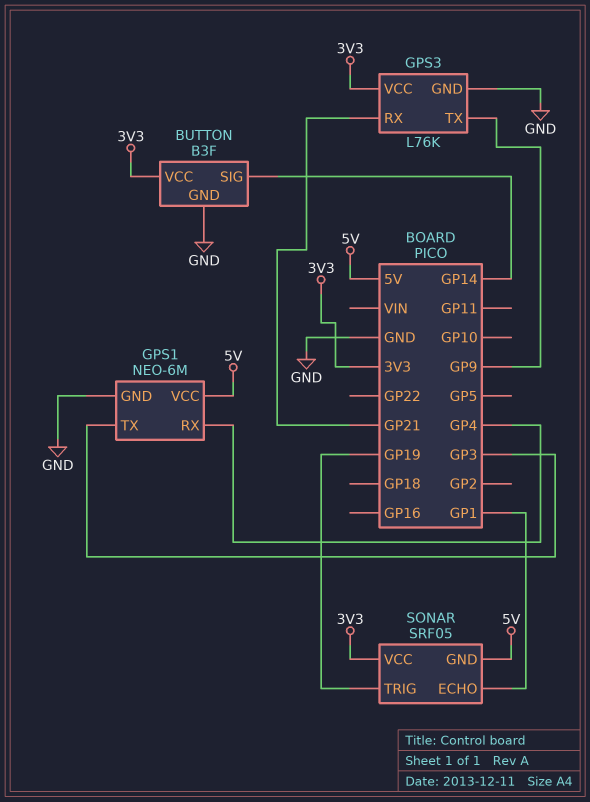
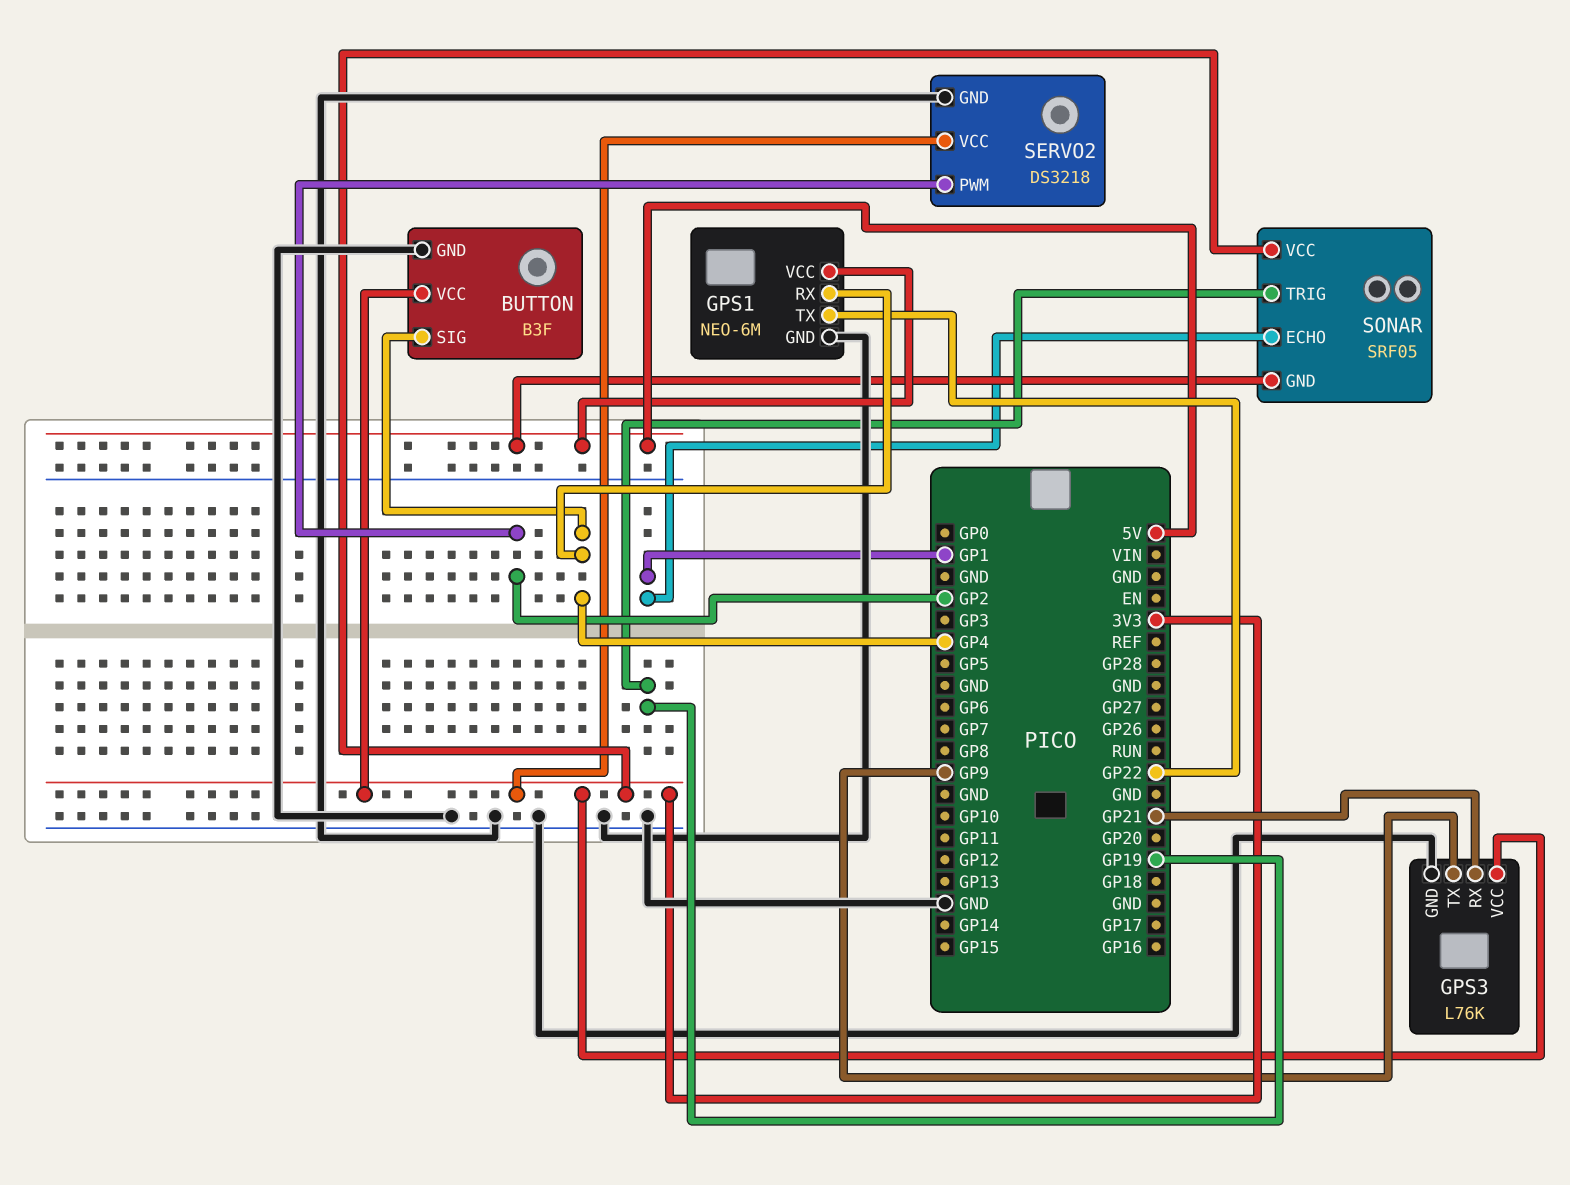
BUTTON pin SIG: GP14 -> GP4
GPS1 pin TX: GP3 -> GP22
SERVO2: none -> DS3218
SERVO2 pin GND: none -> GND
SERVO2 pin PWM: none -> GP2
SERVO2 pin VCC: none -> 3V3

